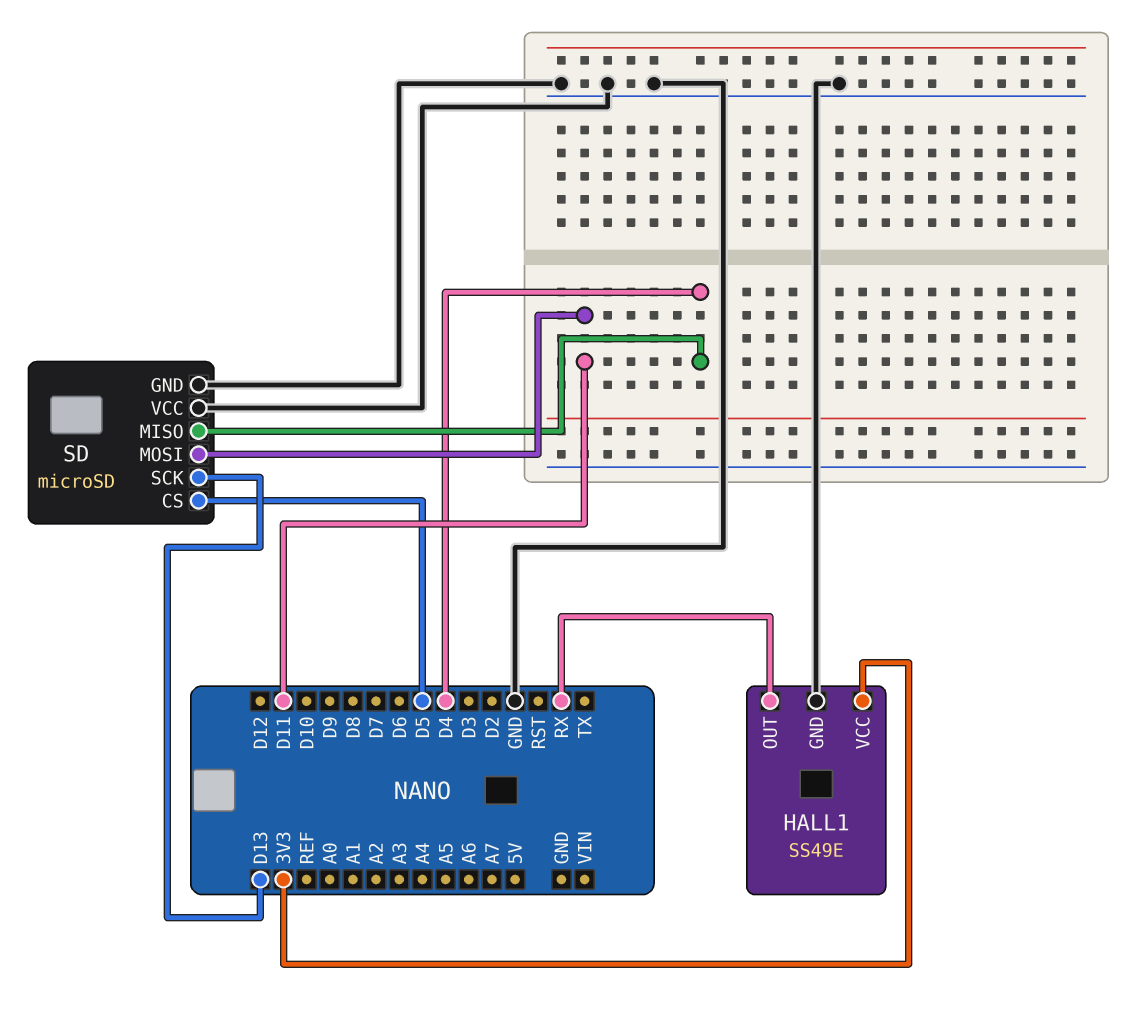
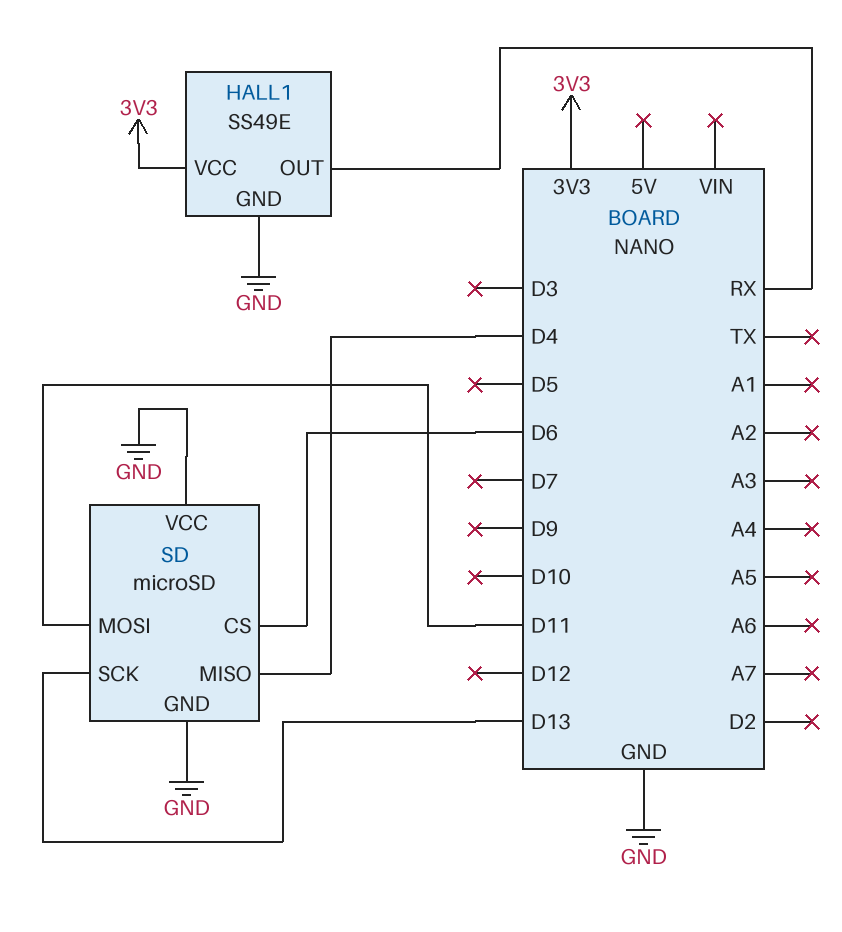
SD pin CS: D5 -> D6

